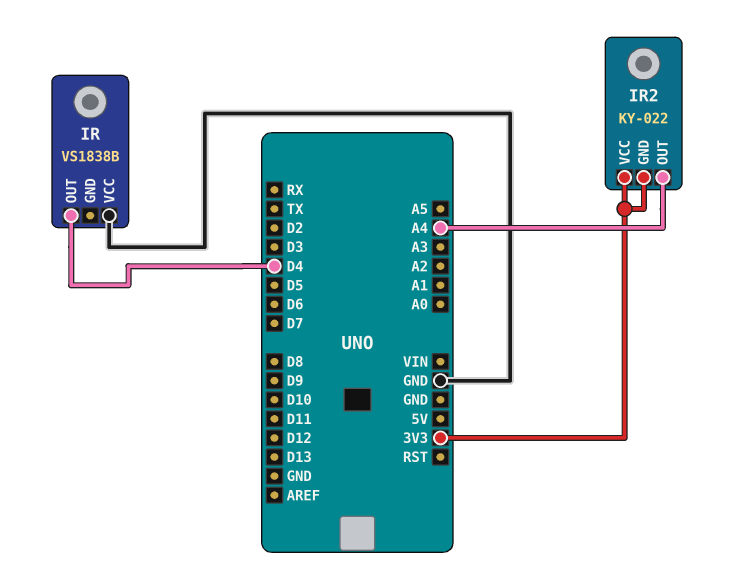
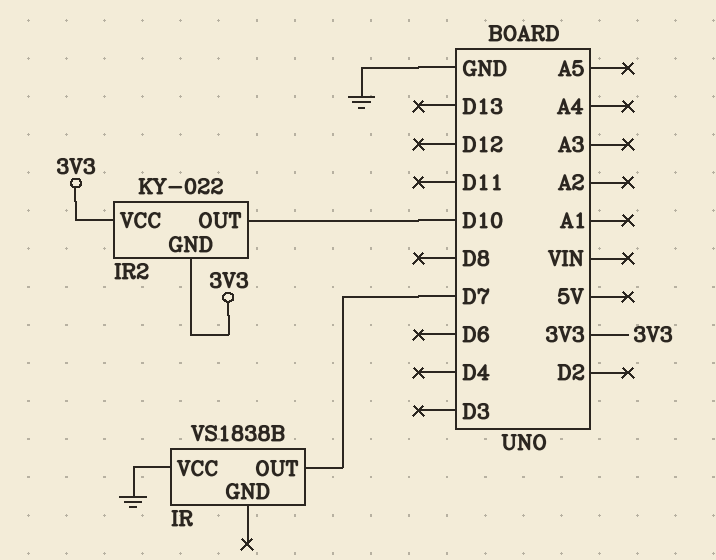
IR pin OUT: D4 -> D7
IR2 pin OUT: A4 -> D10

